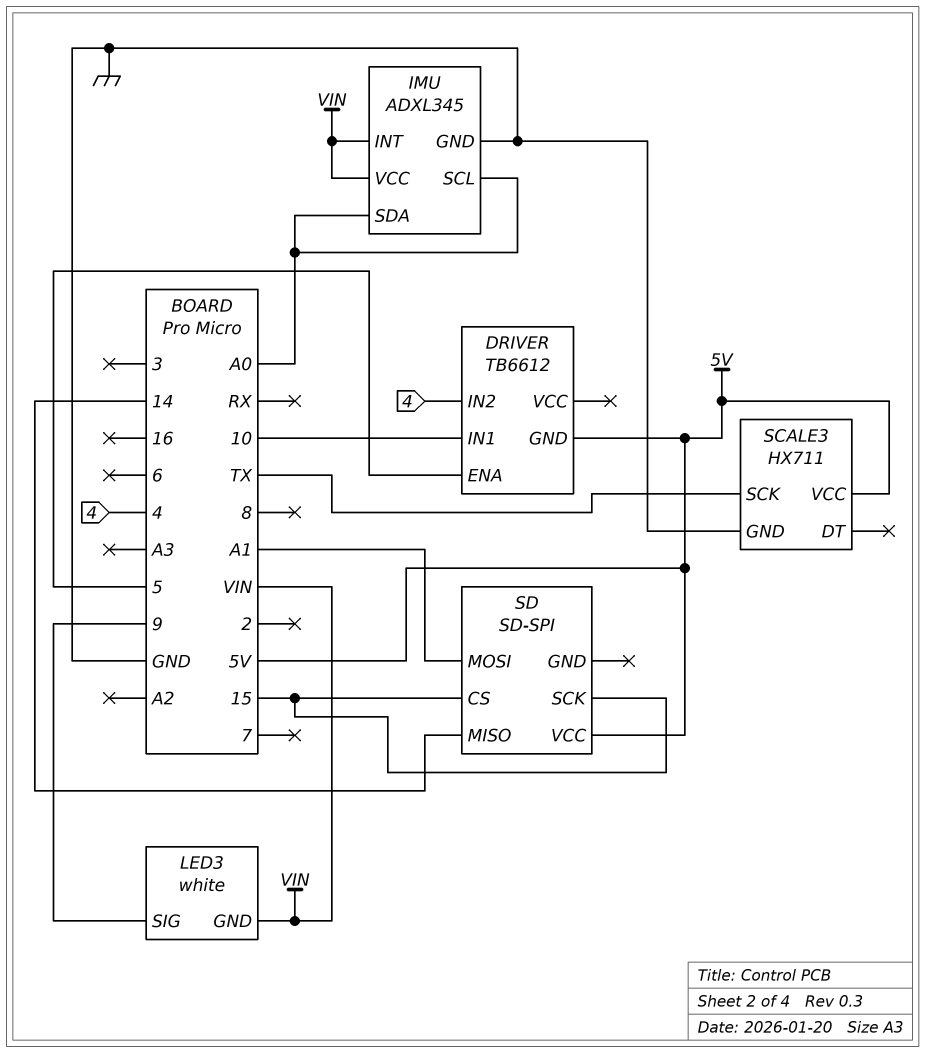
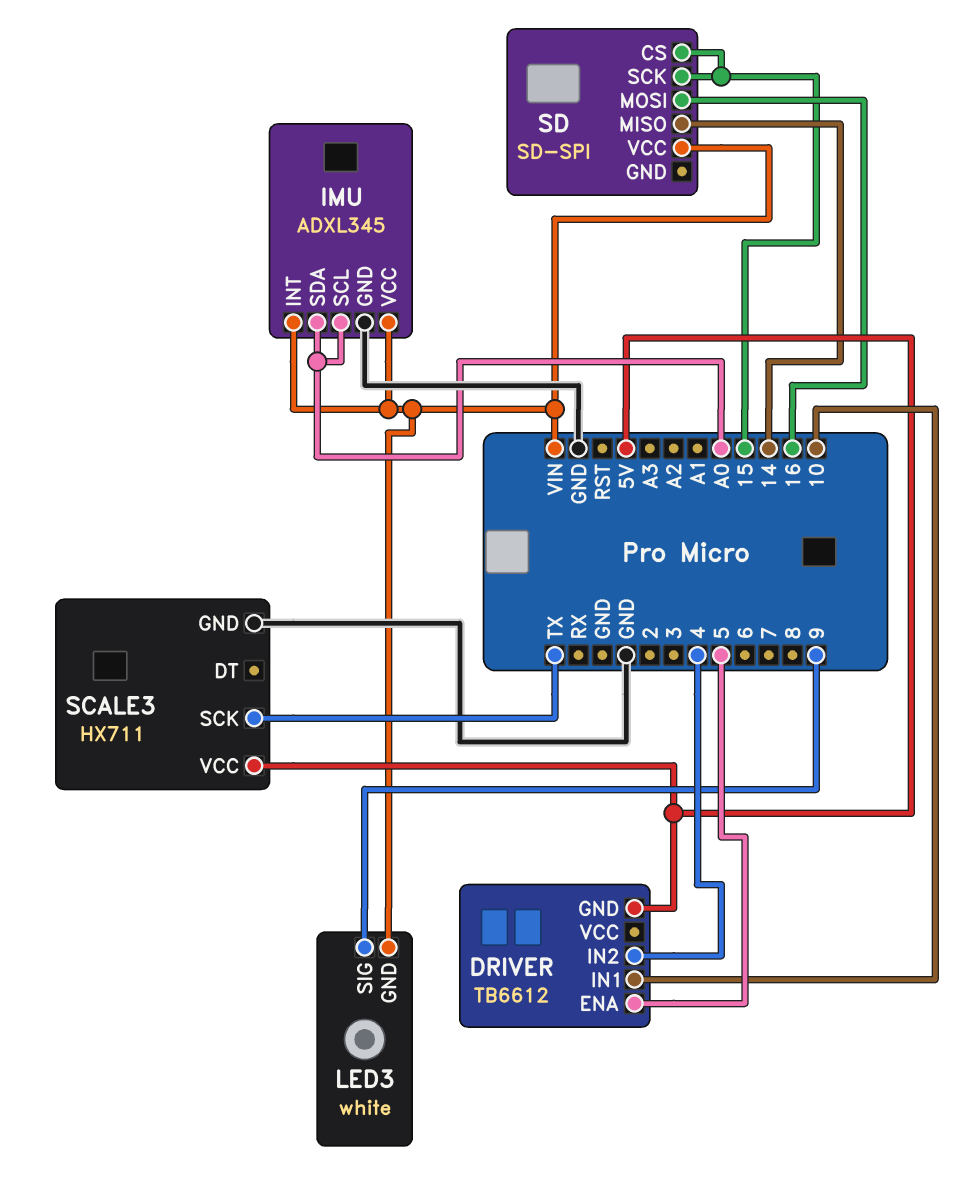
SD pin MOSI: A1 -> 16
SD pin VCC: 5V -> VIN

